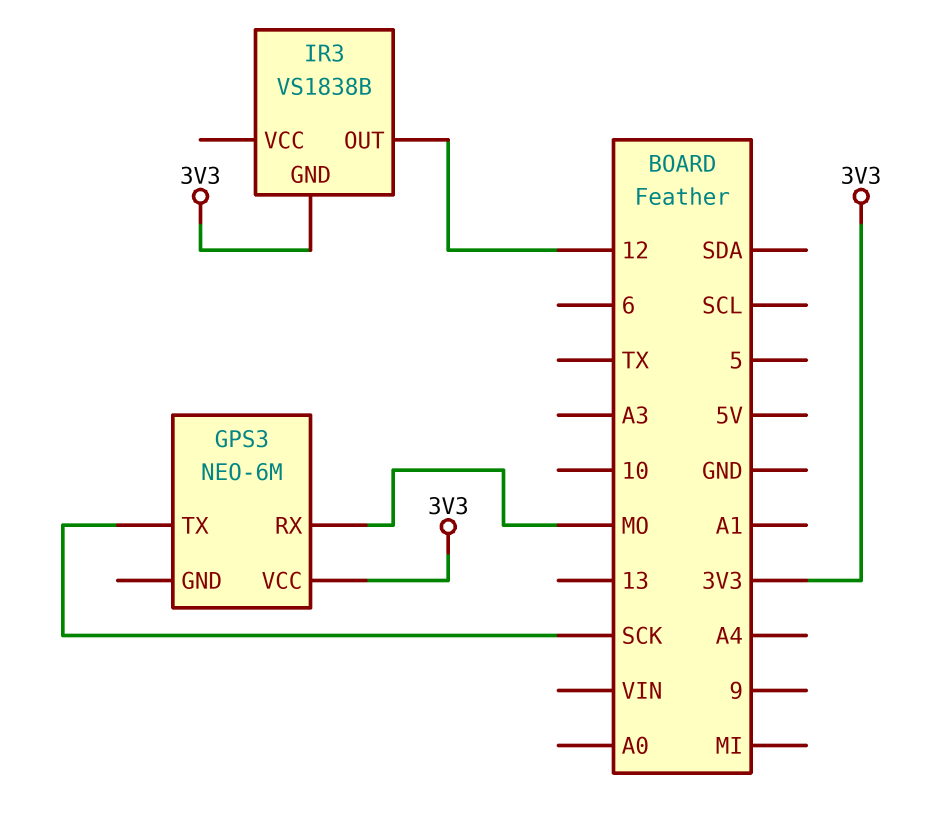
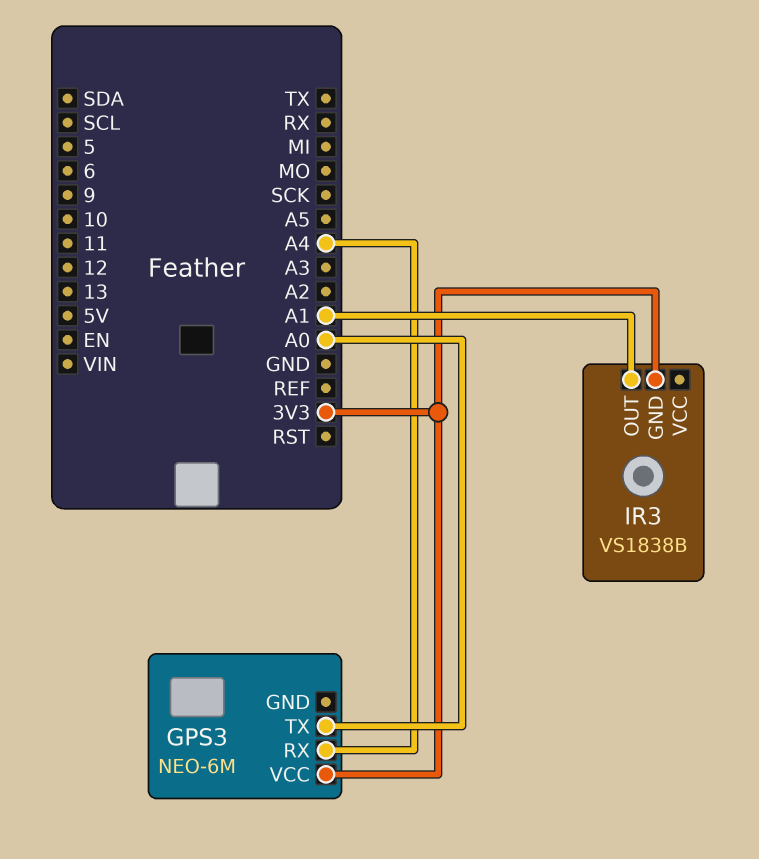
GPS3 pin RX: MO -> A4
GPS3 pin TX: SCK -> A0
IR3 pin OUT: 12 -> A1

